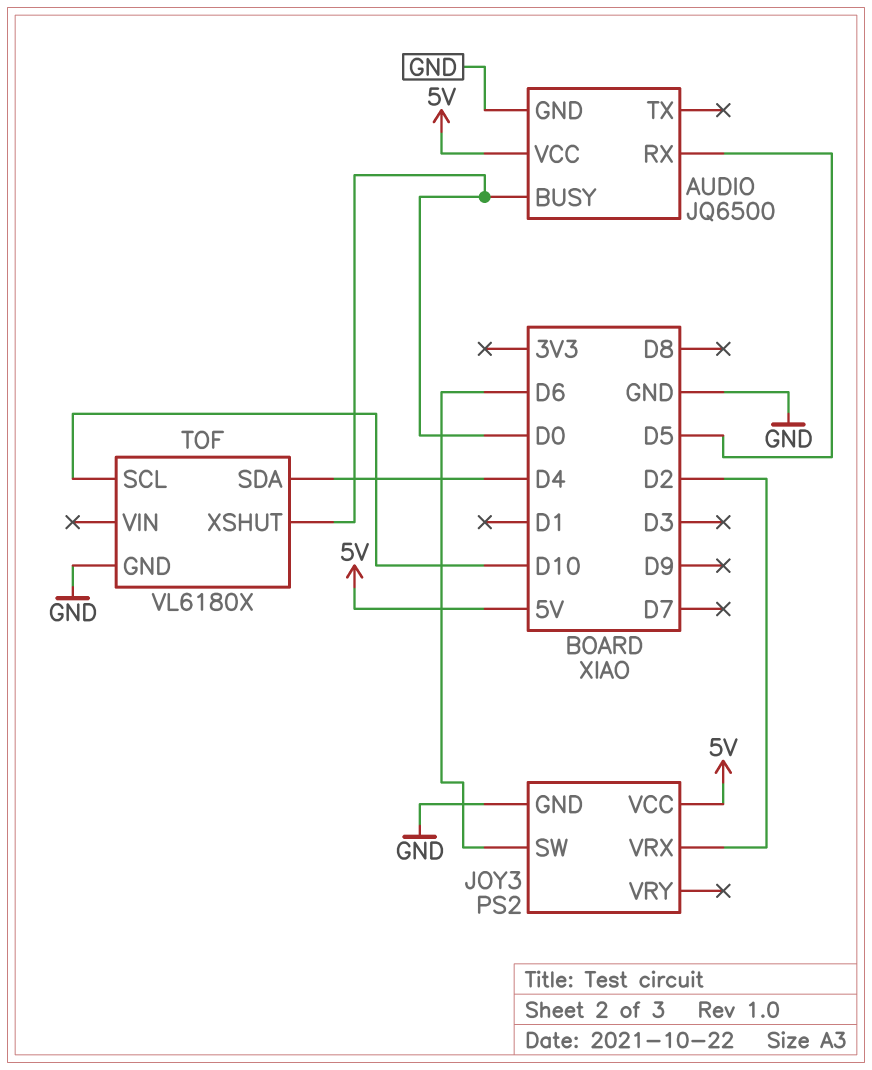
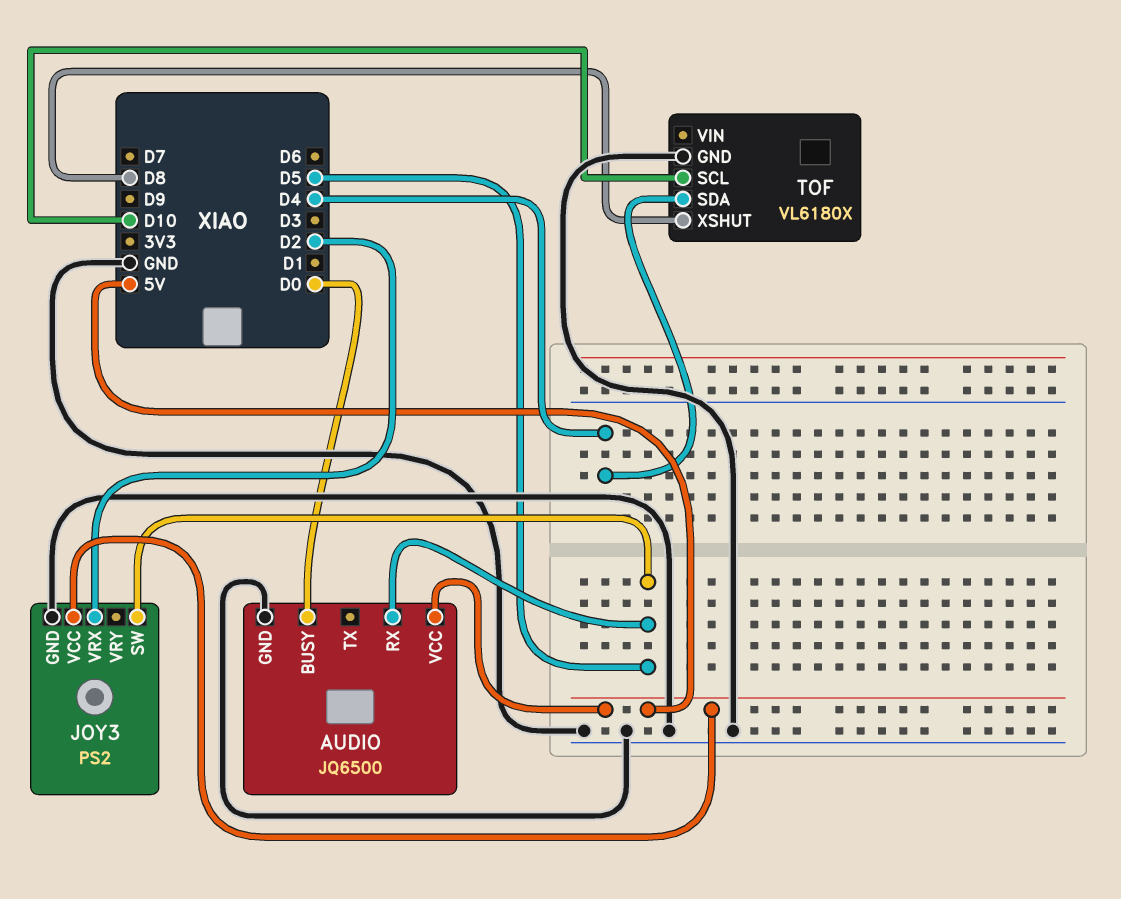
JOY3 pin SW: D6 -> D5
TOF pin XSHUT: D0 -> D8

